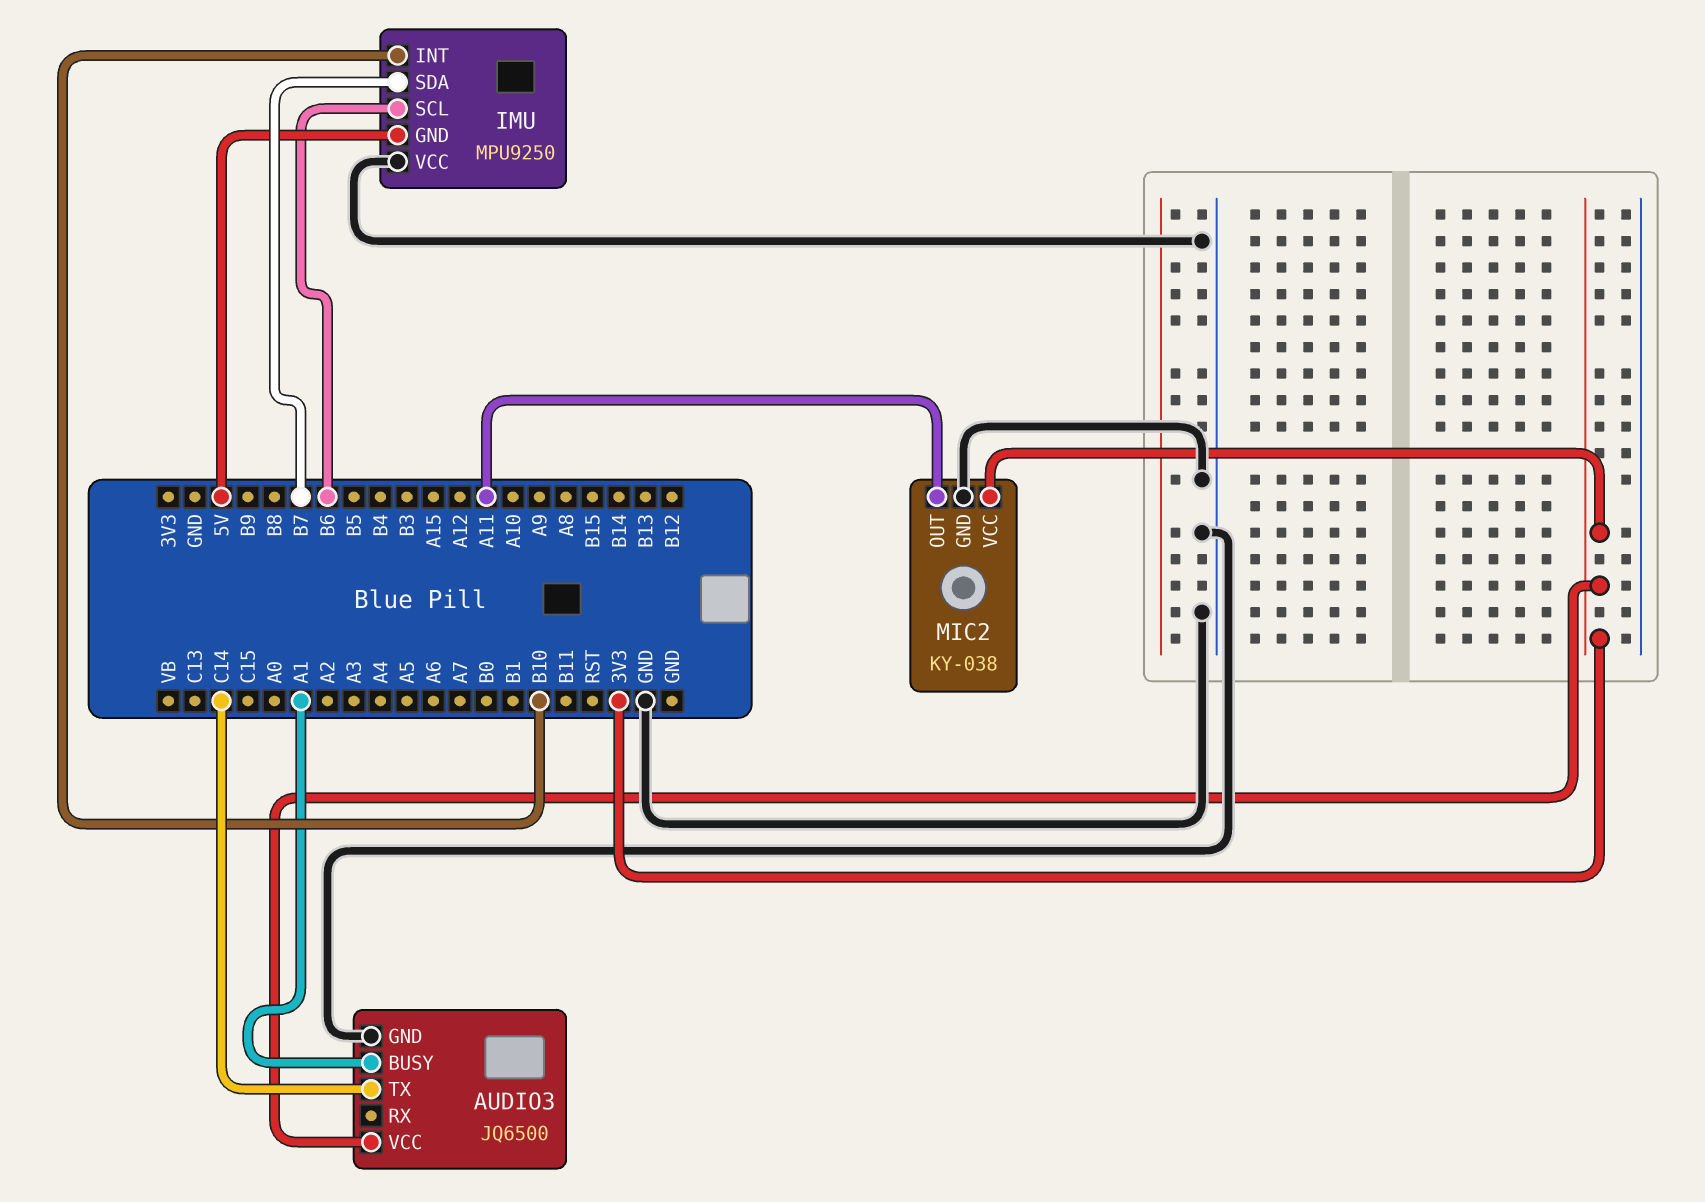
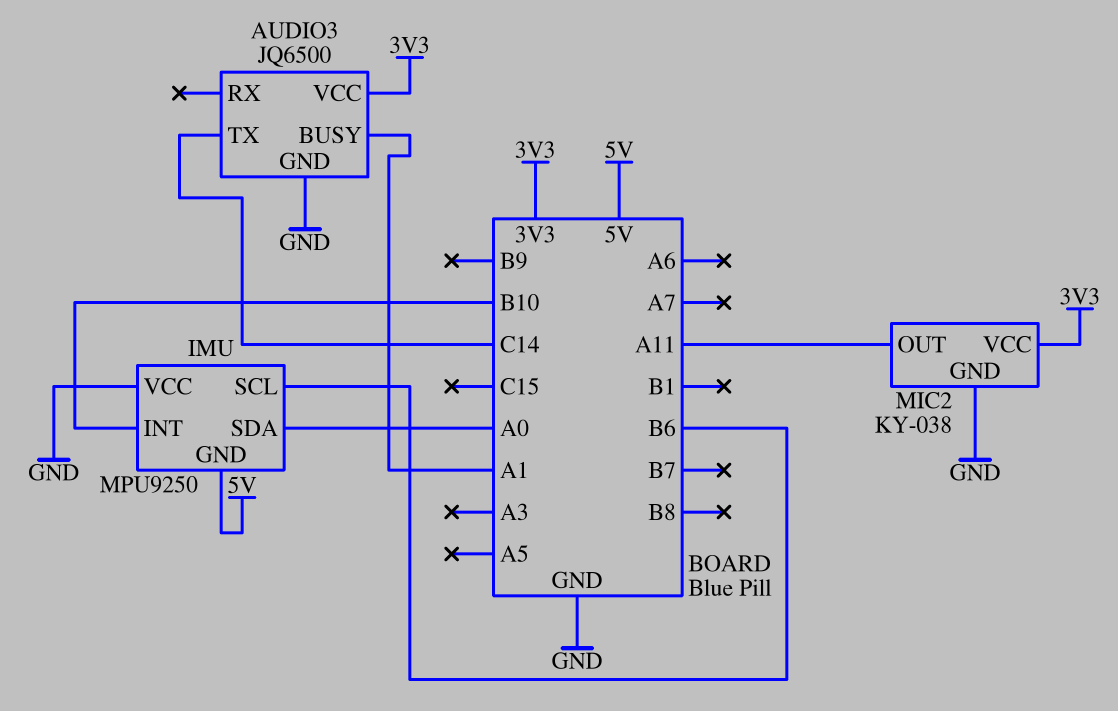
IMU pin SDA: B7 -> A0

